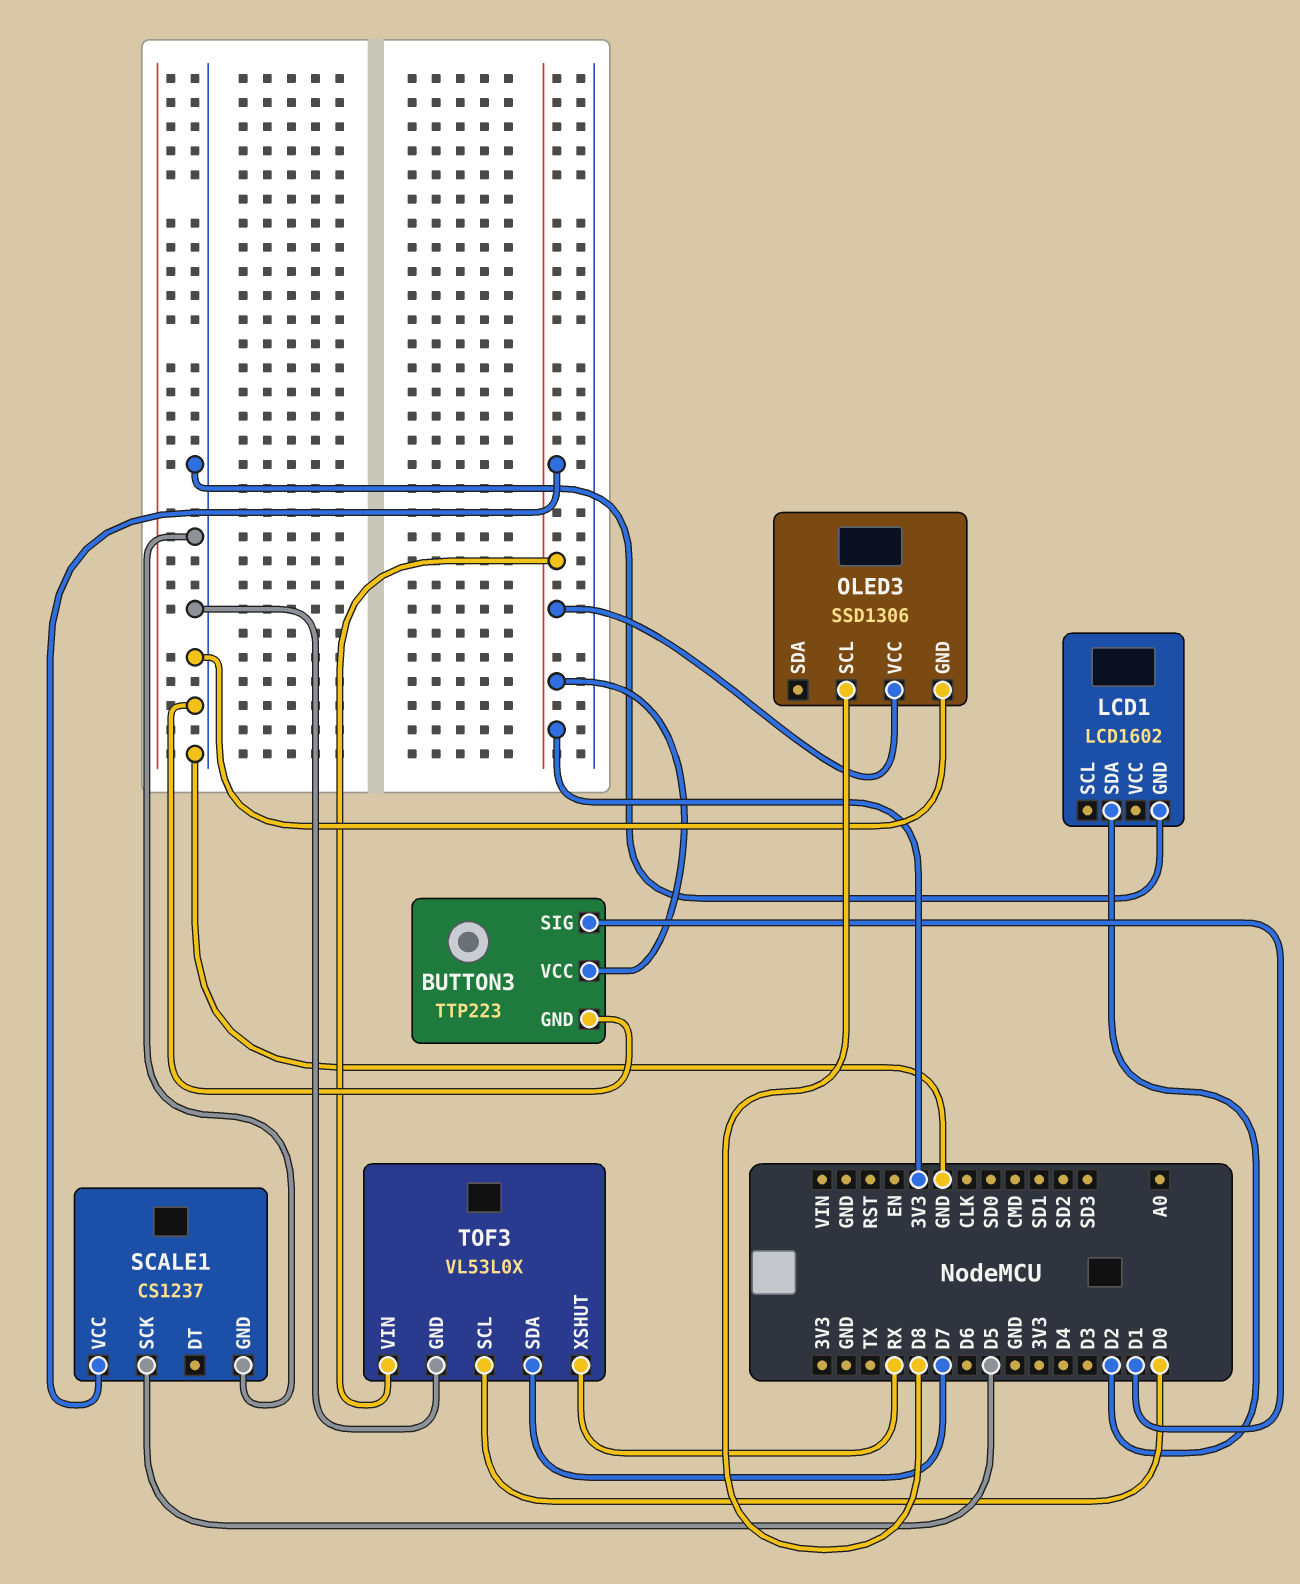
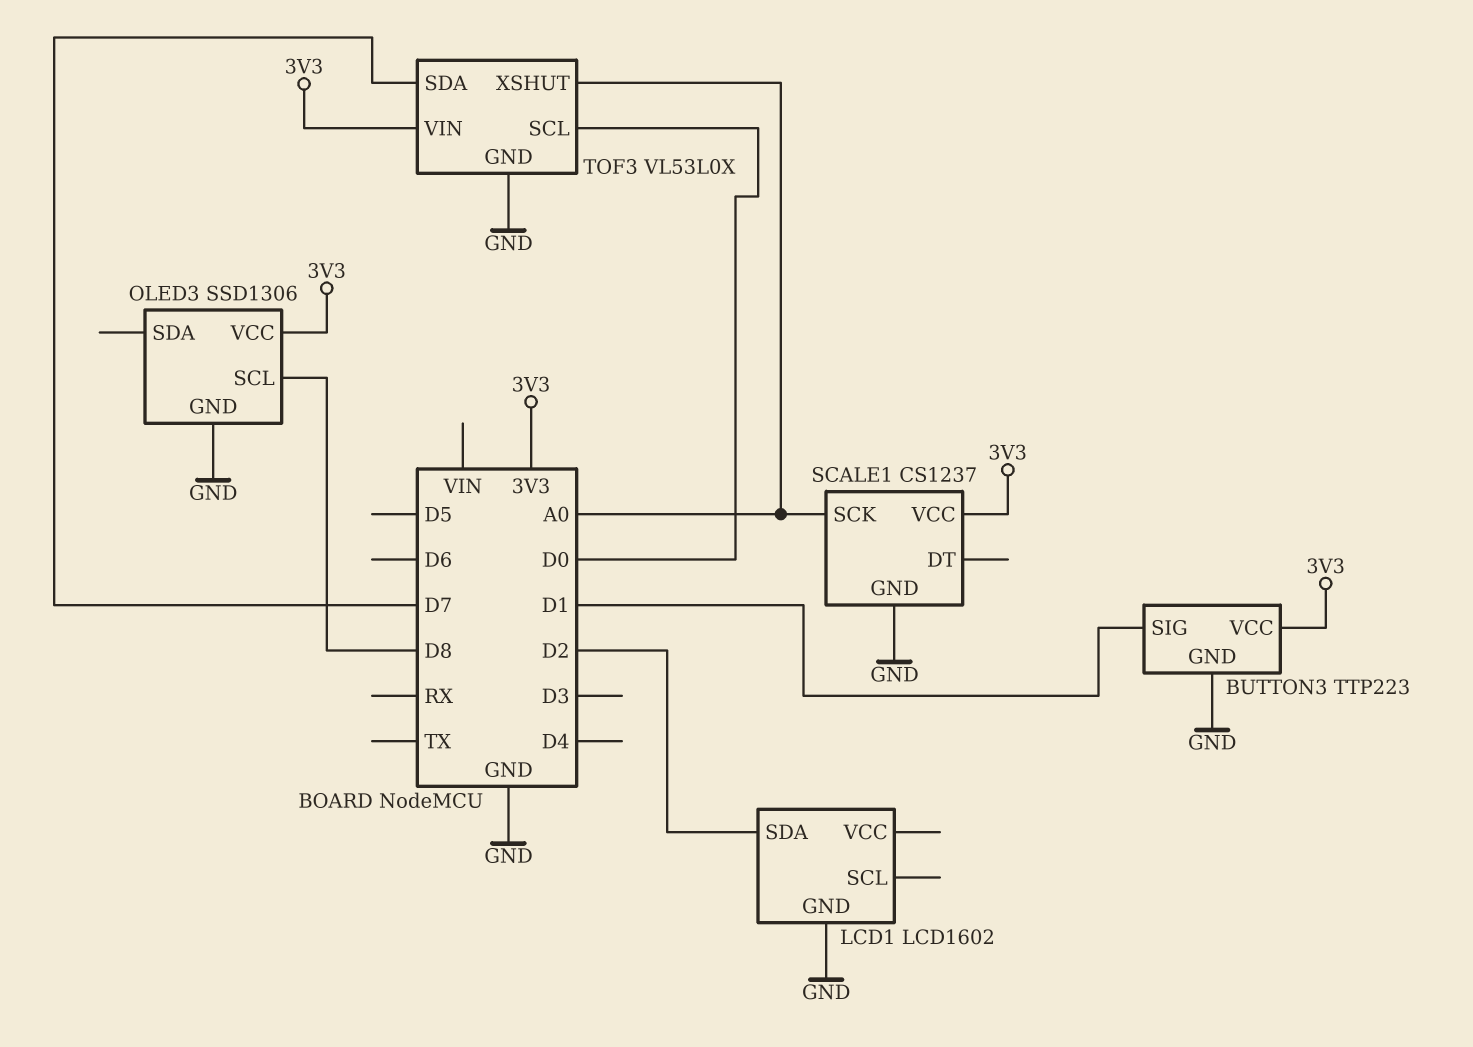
SCALE1 pin SCK: D5 -> A0
TOF3 pin XSHUT: RX -> A0

